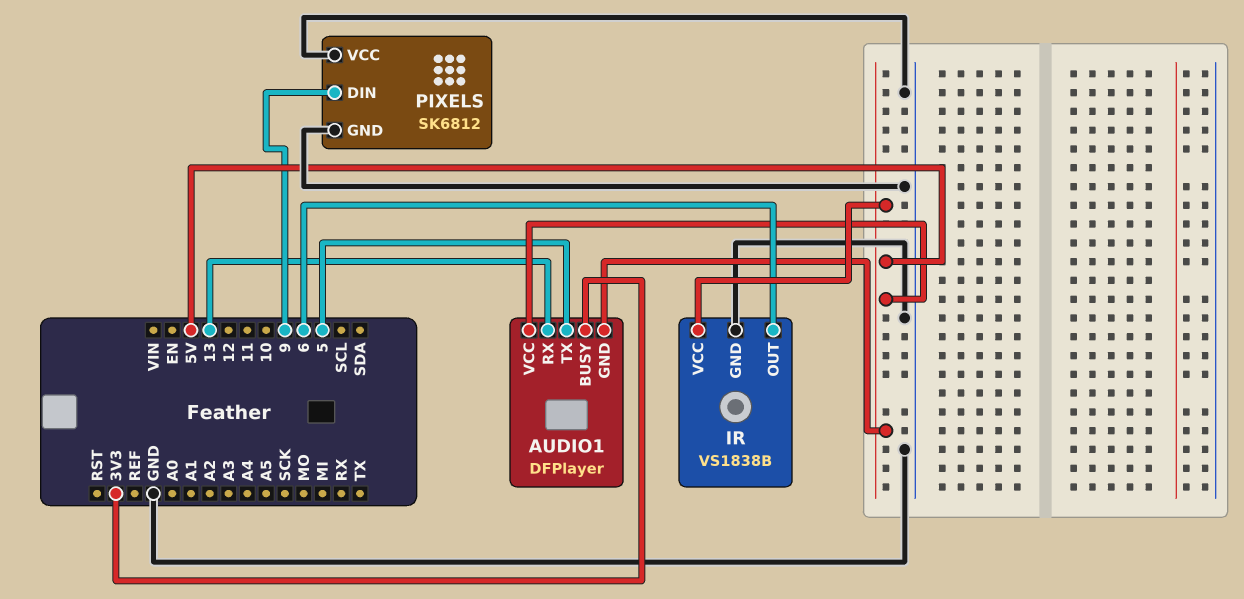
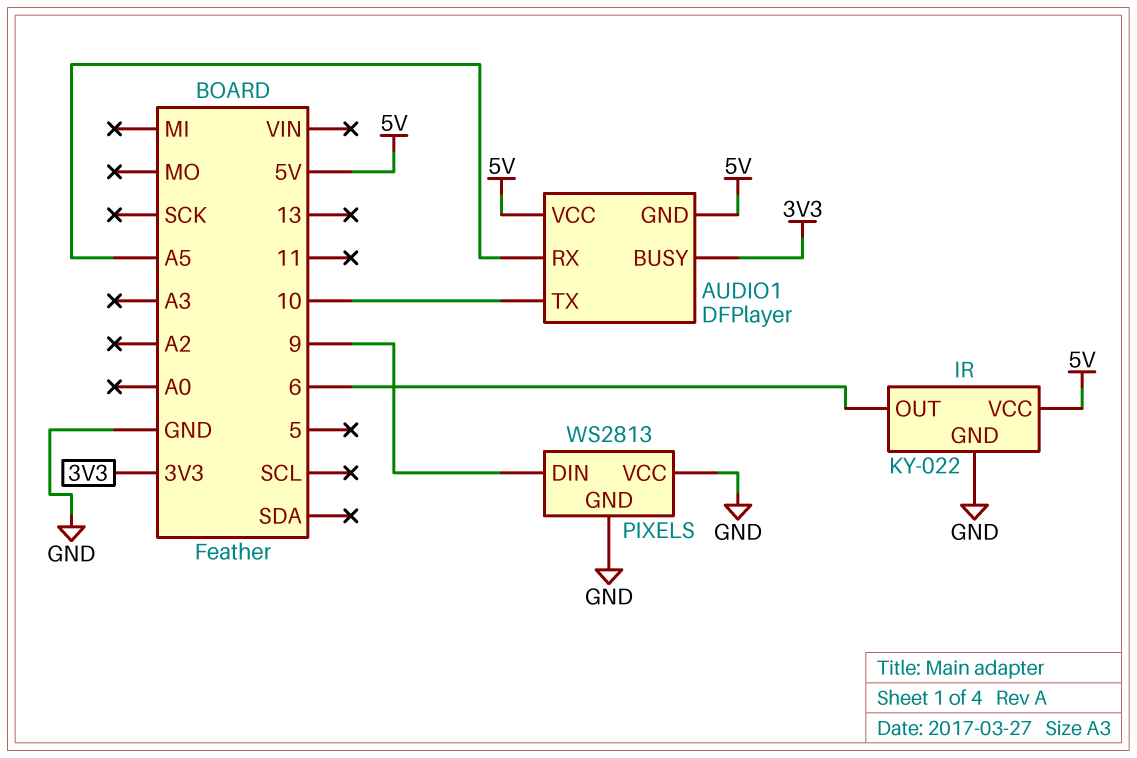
AUDIO1 pin RX: 13 -> A5
AUDIO1 pin TX: 5 -> 10
IR: VS1838B -> KY-022
PIXELS: SK6812 -> WS2813

